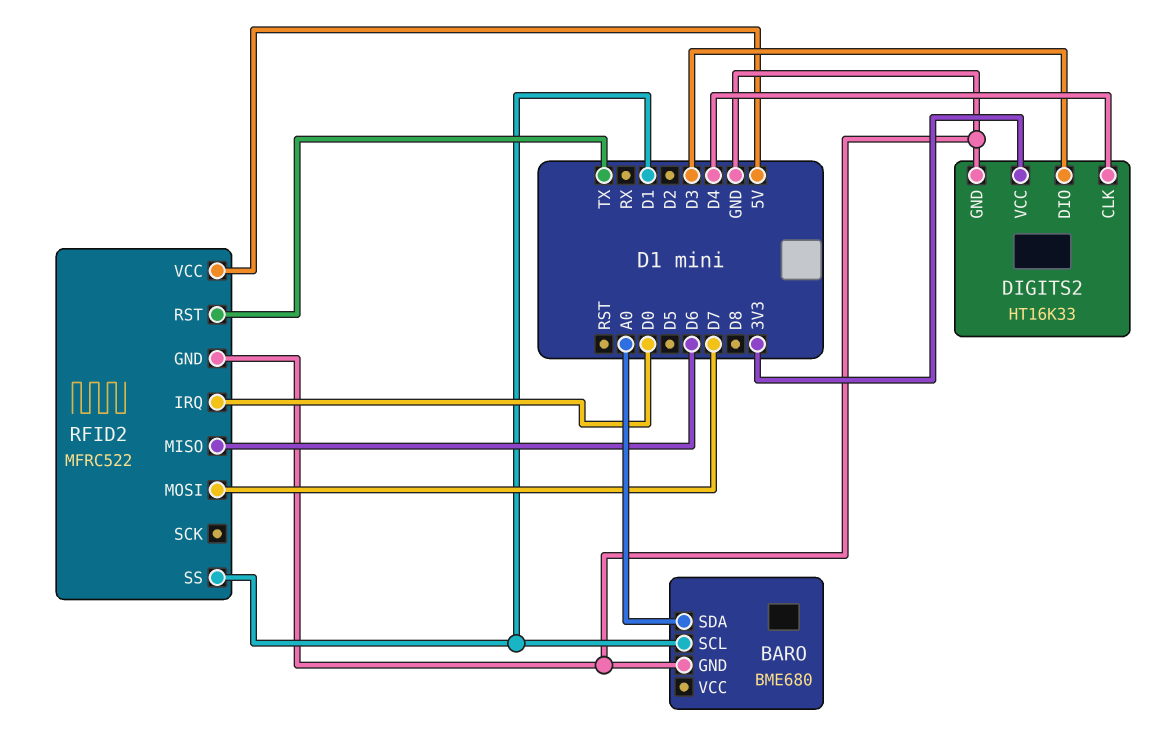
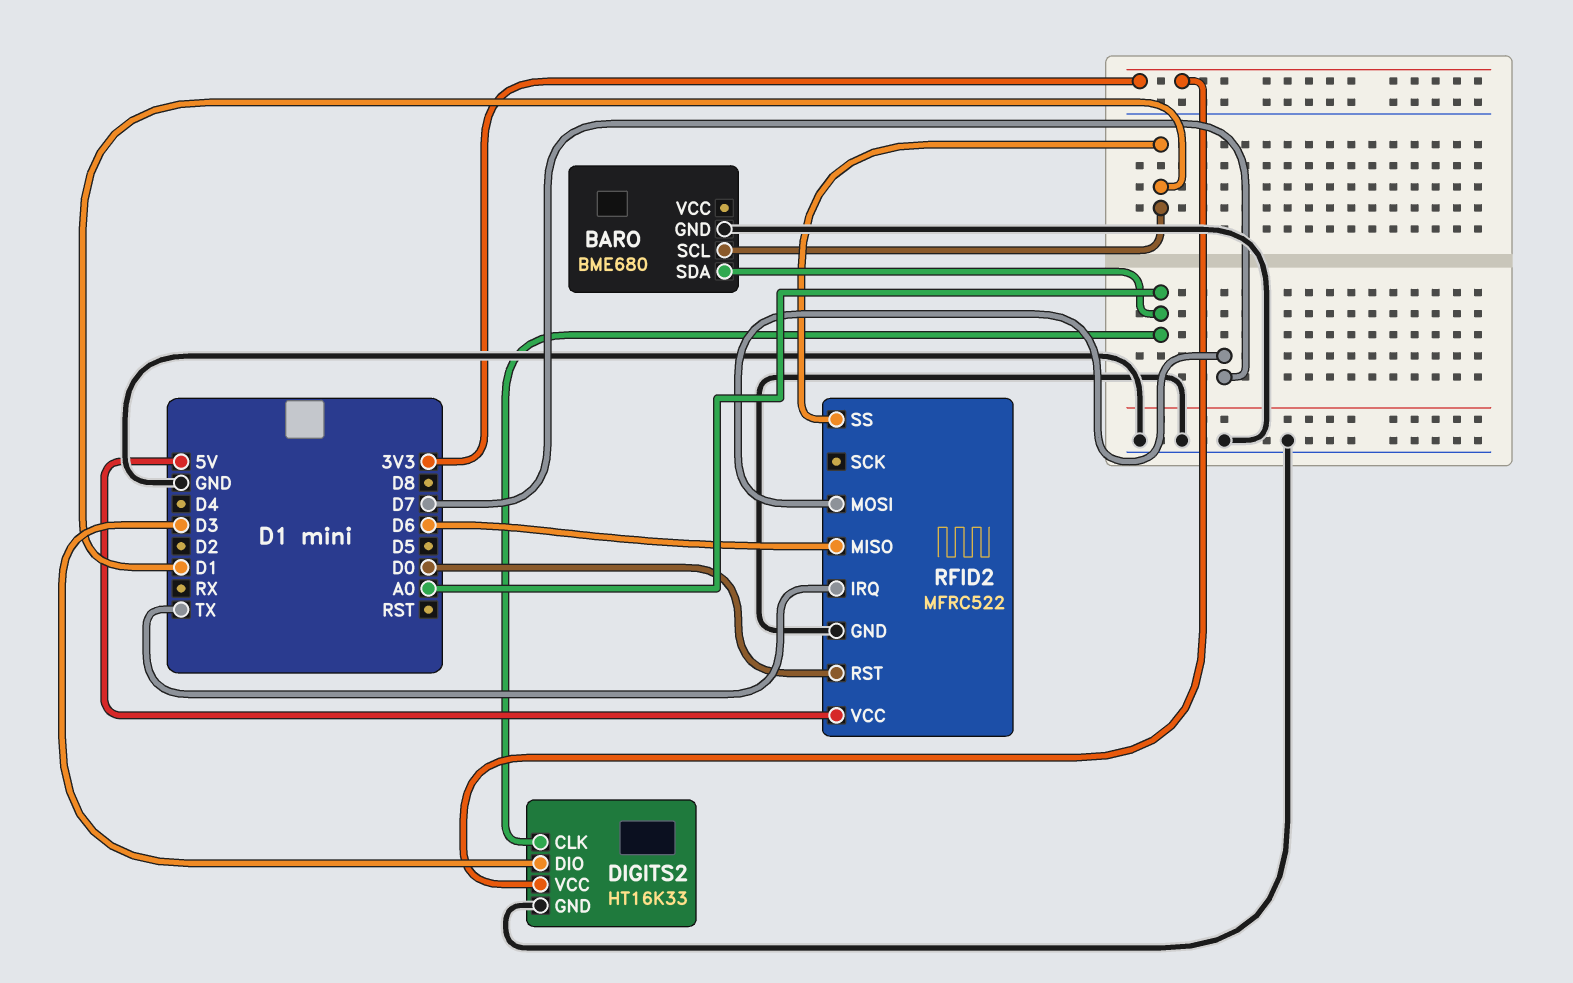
DIGITS2 pin CLK: D4 -> A0
RFID2 pin IRQ: D0 -> TX
RFID2 pin RST: TX -> D0

